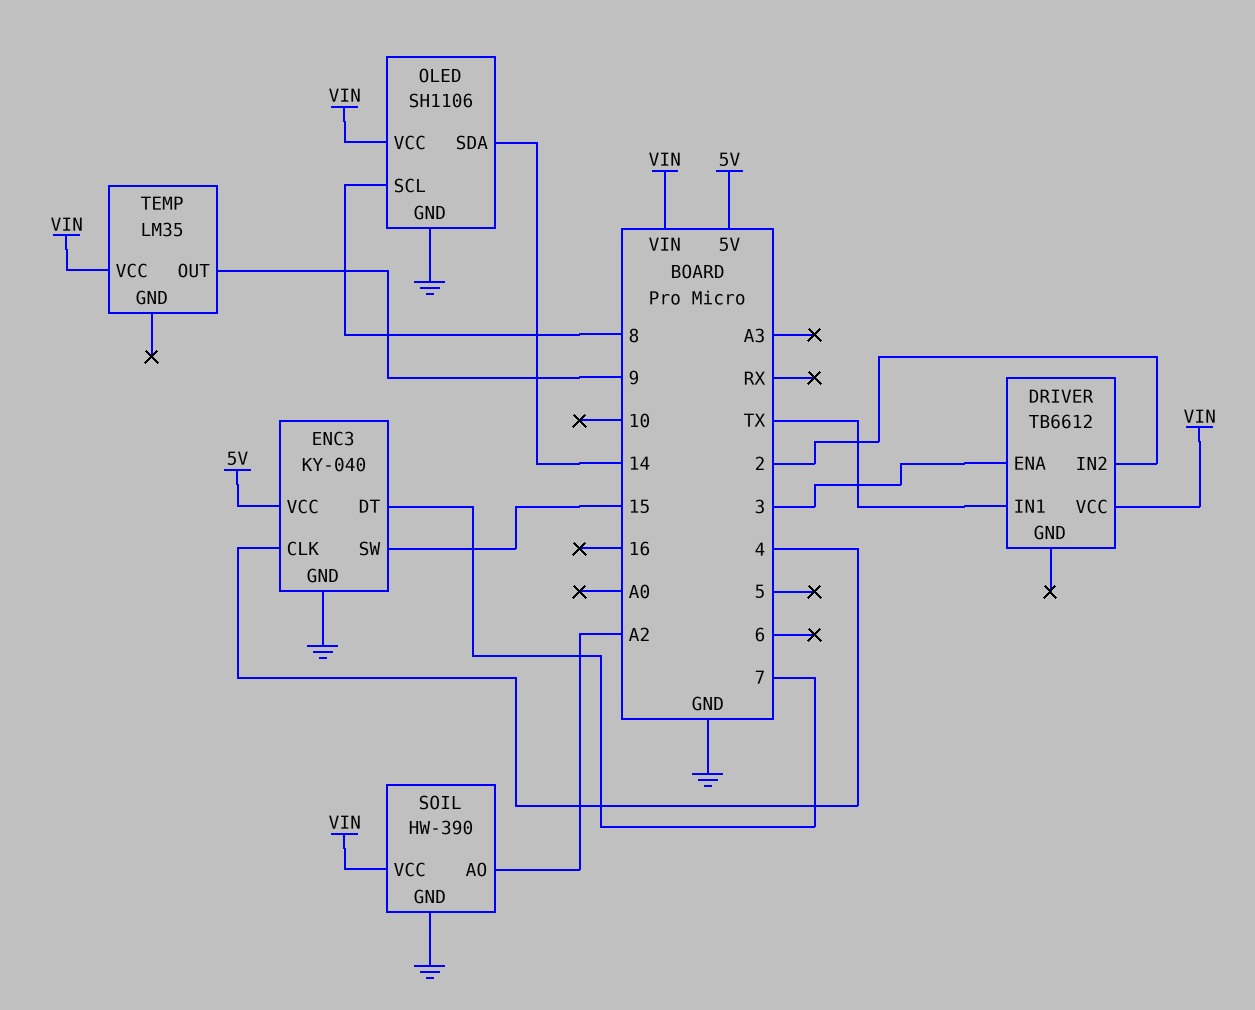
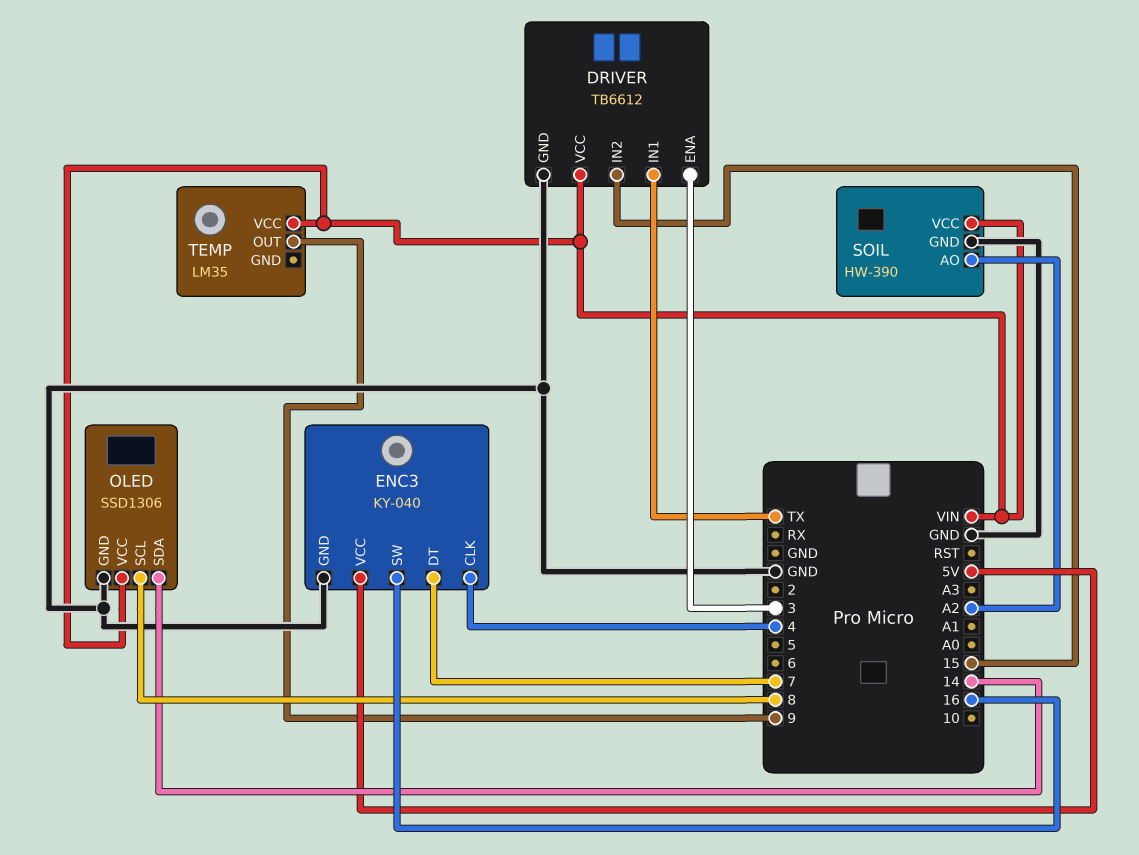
DRIVER pin GND: none -> GND
DRIVER pin IN2: 2 -> 15
ENC3 pin SW: 15 -> 16
OLED: SH1106 -> SSD1306

